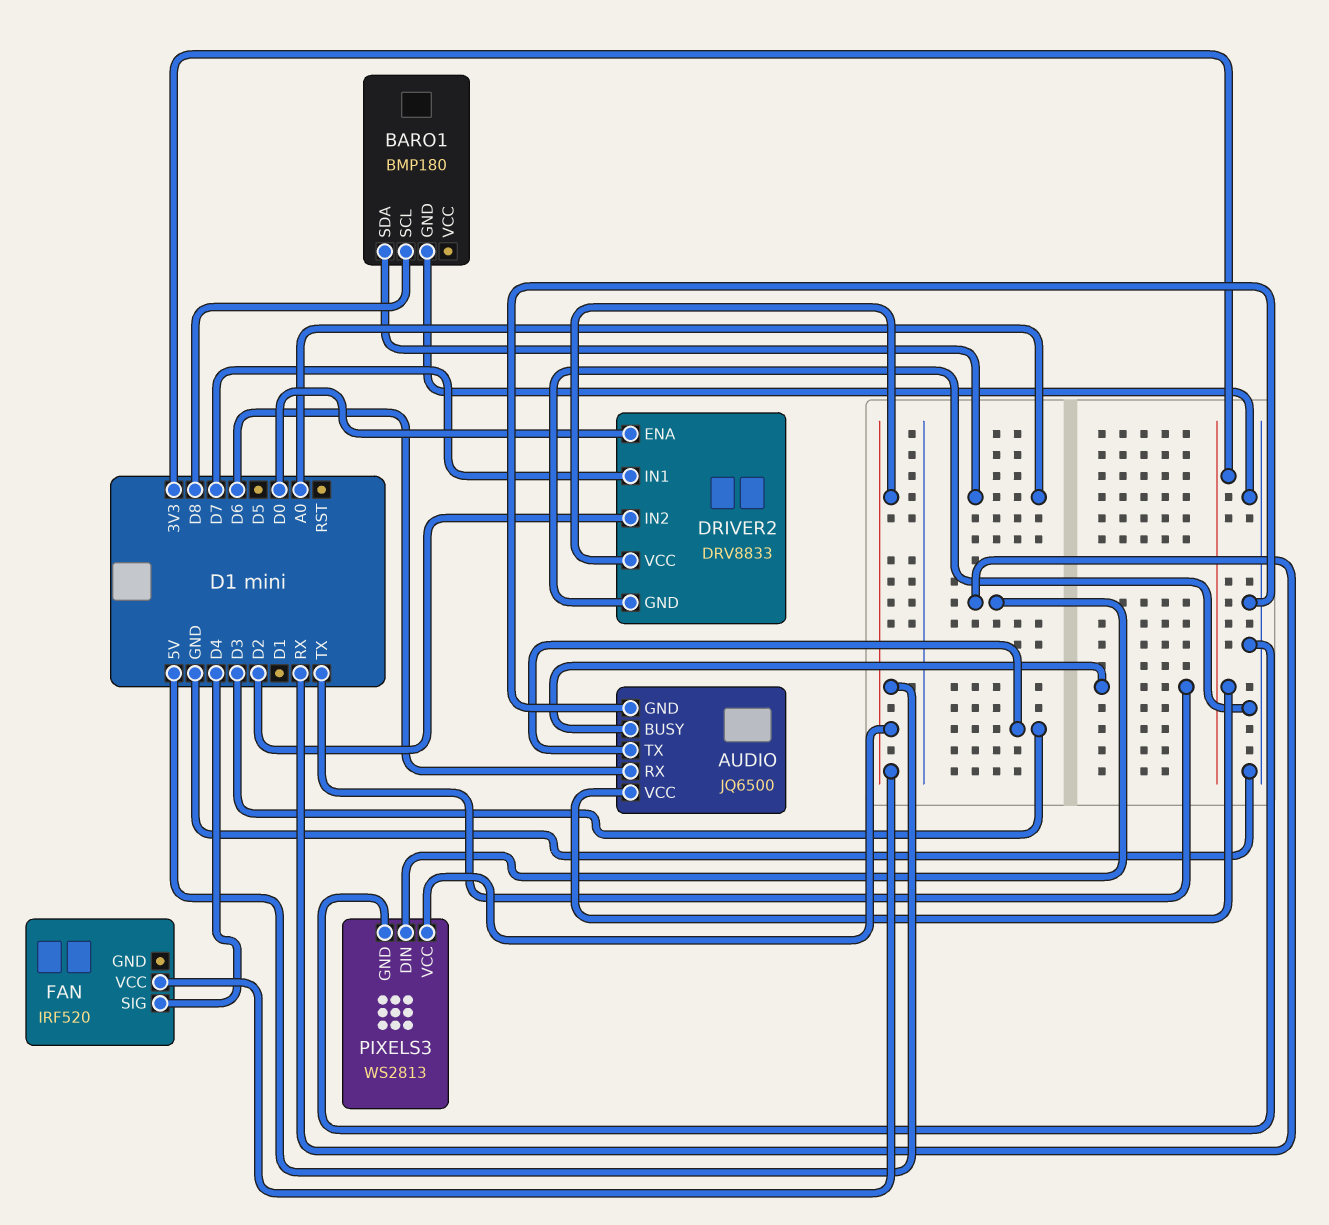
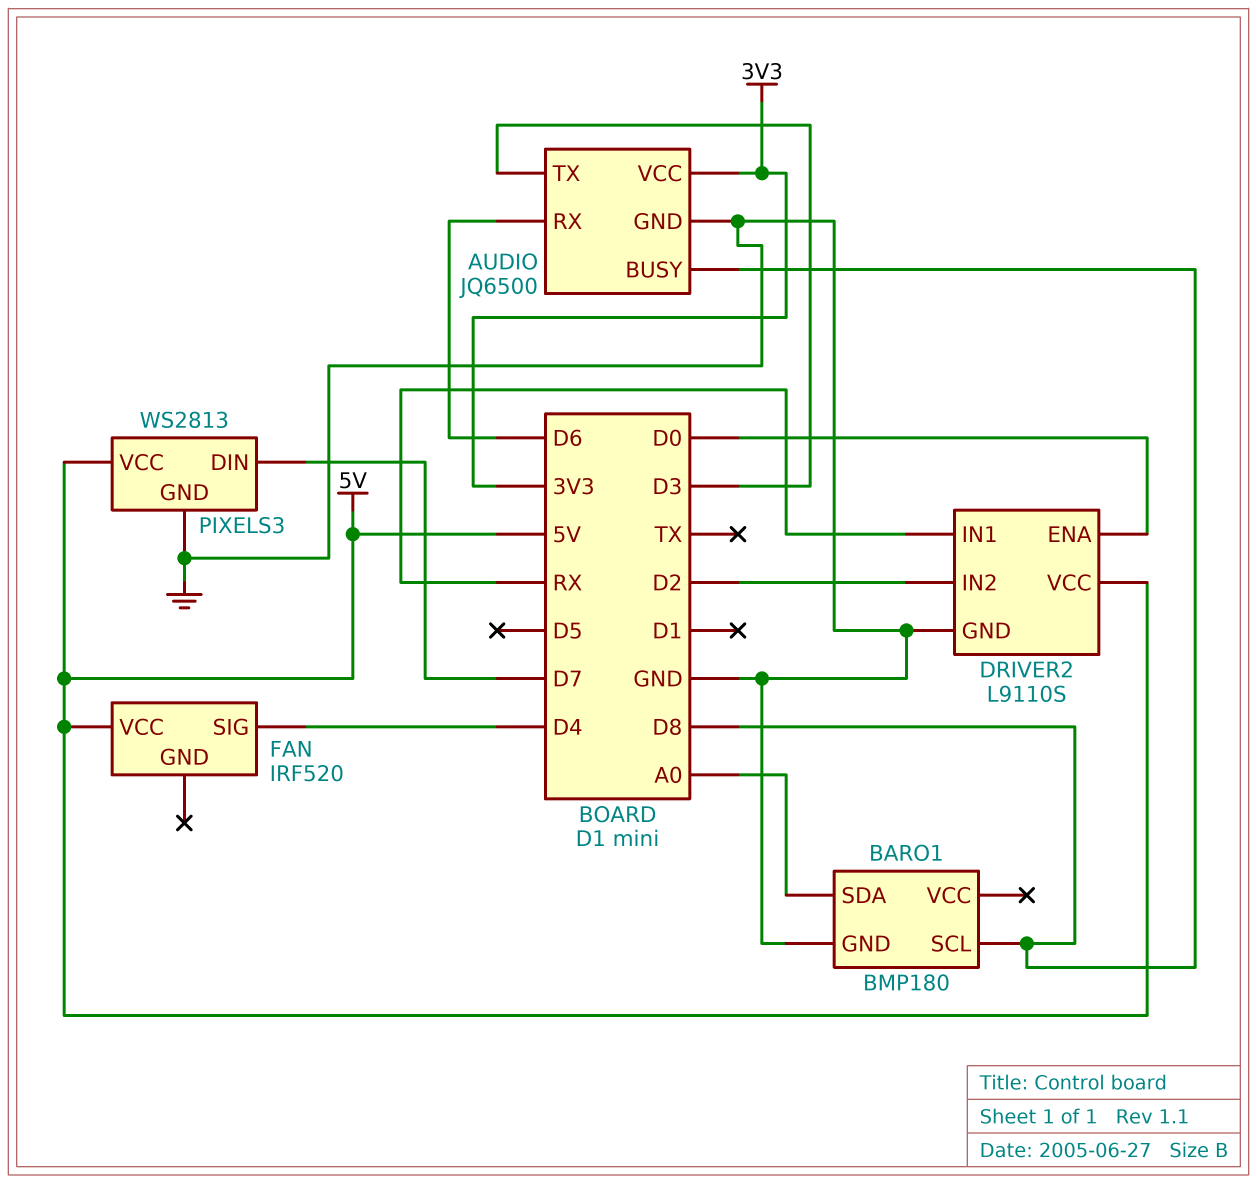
AUDIO pin BUSY: TX -> D8
DRIVER2: DRV8833 -> L9110S
DRIVER2 pin IN1: D7 -> RX
PIXELS3 pin DIN: RX -> D7

